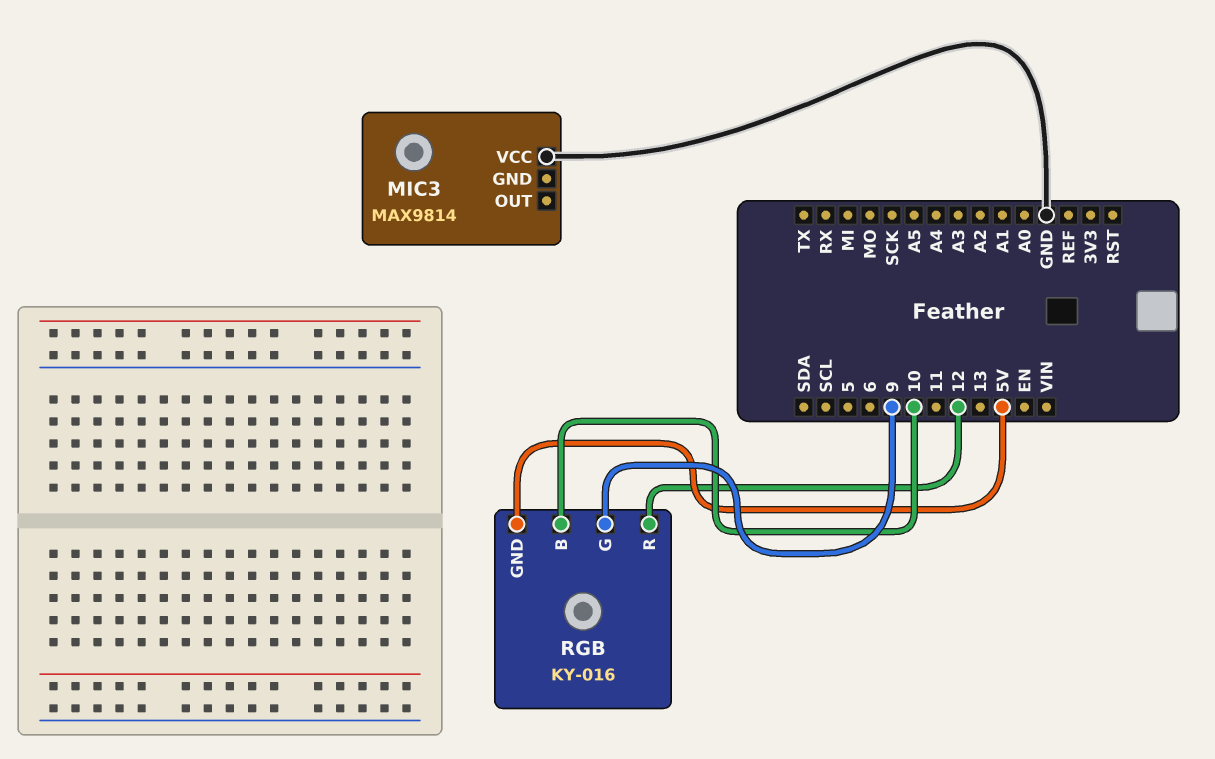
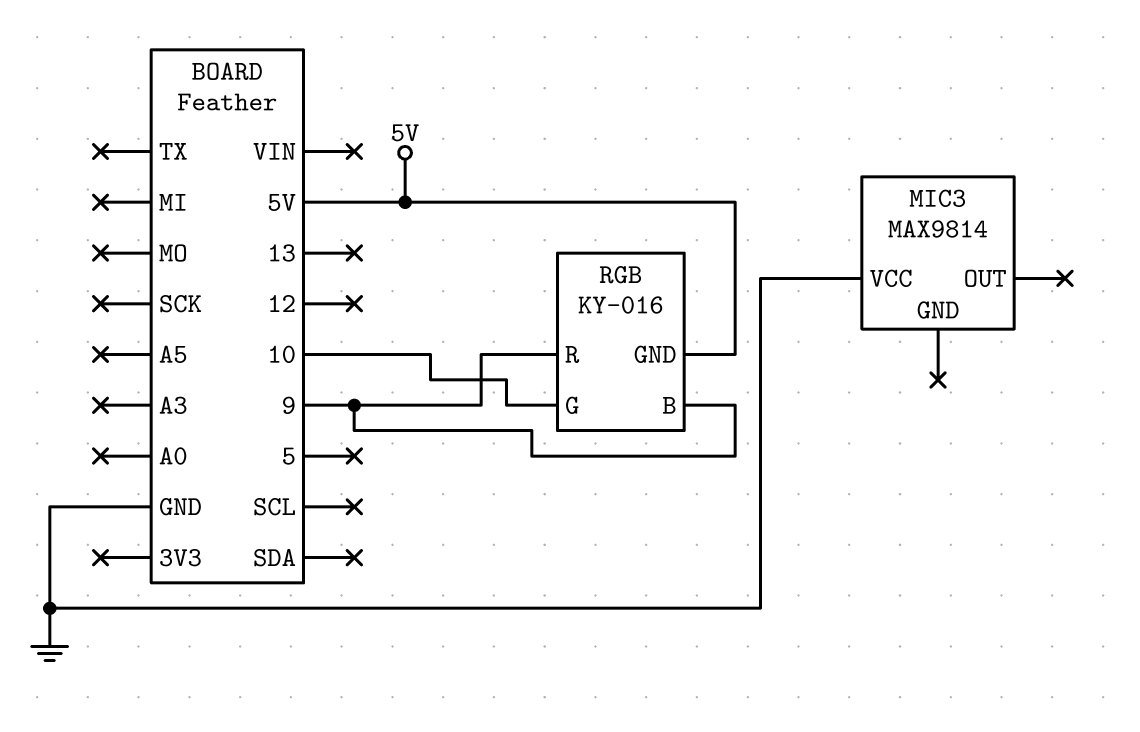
RGB pin B: 10 -> 9
RGB pin G: 9 -> 10
RGB pin R: 12 -> 9

